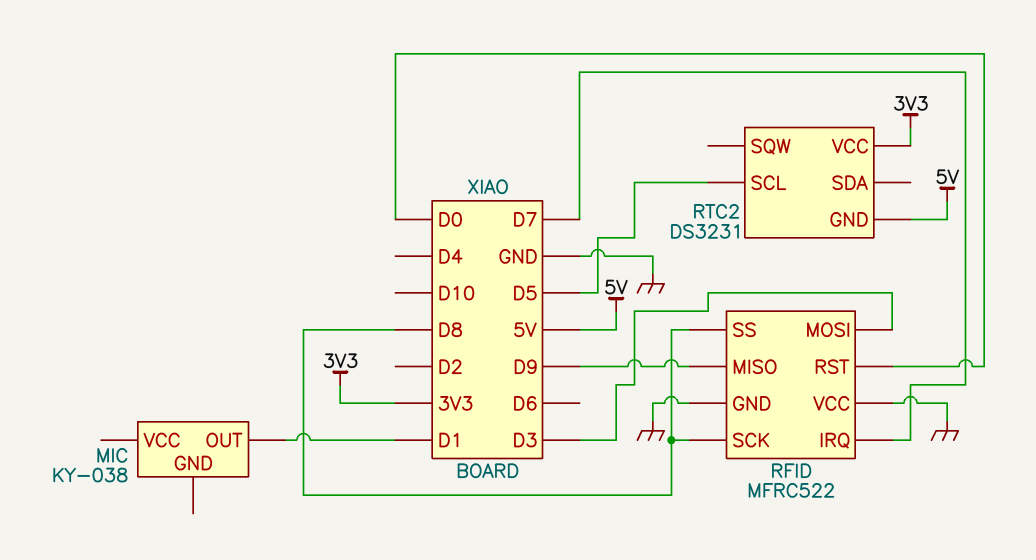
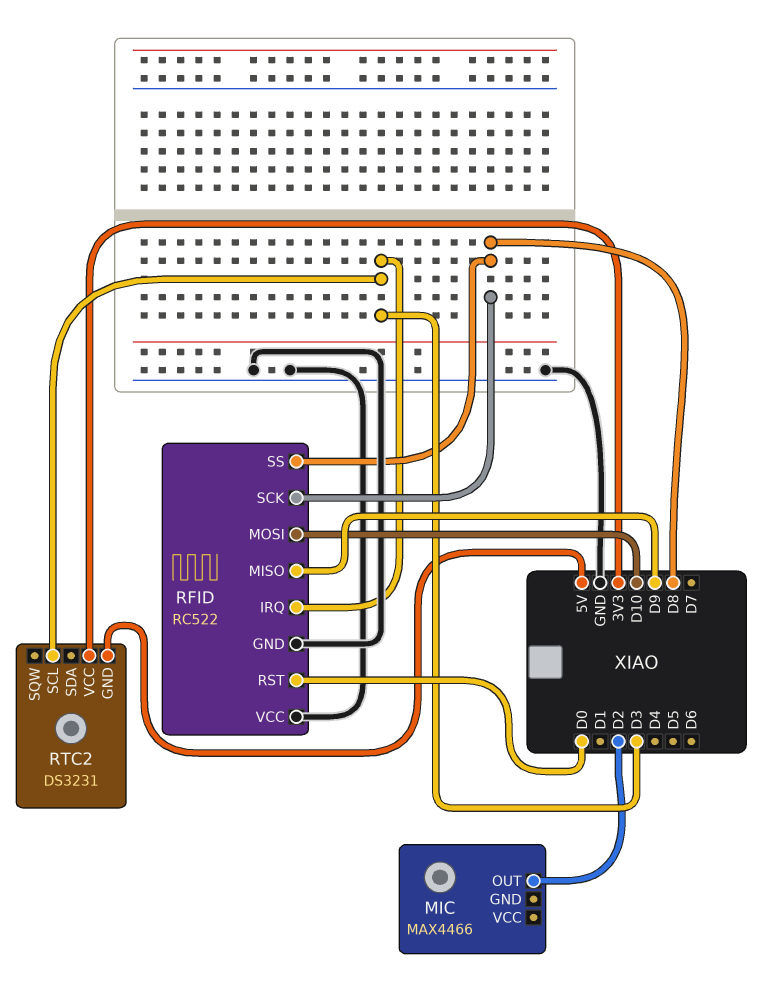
MIC: KY-038 -> MAX4466
MIC pin OUT: D1 -> D2
RFID: MFRC522 -> RC522
RFID pin IRQ: D7 -> D3
RFID pin MOSI: D3 -> D10
RTC2 pin SCL: D5 -> D3

